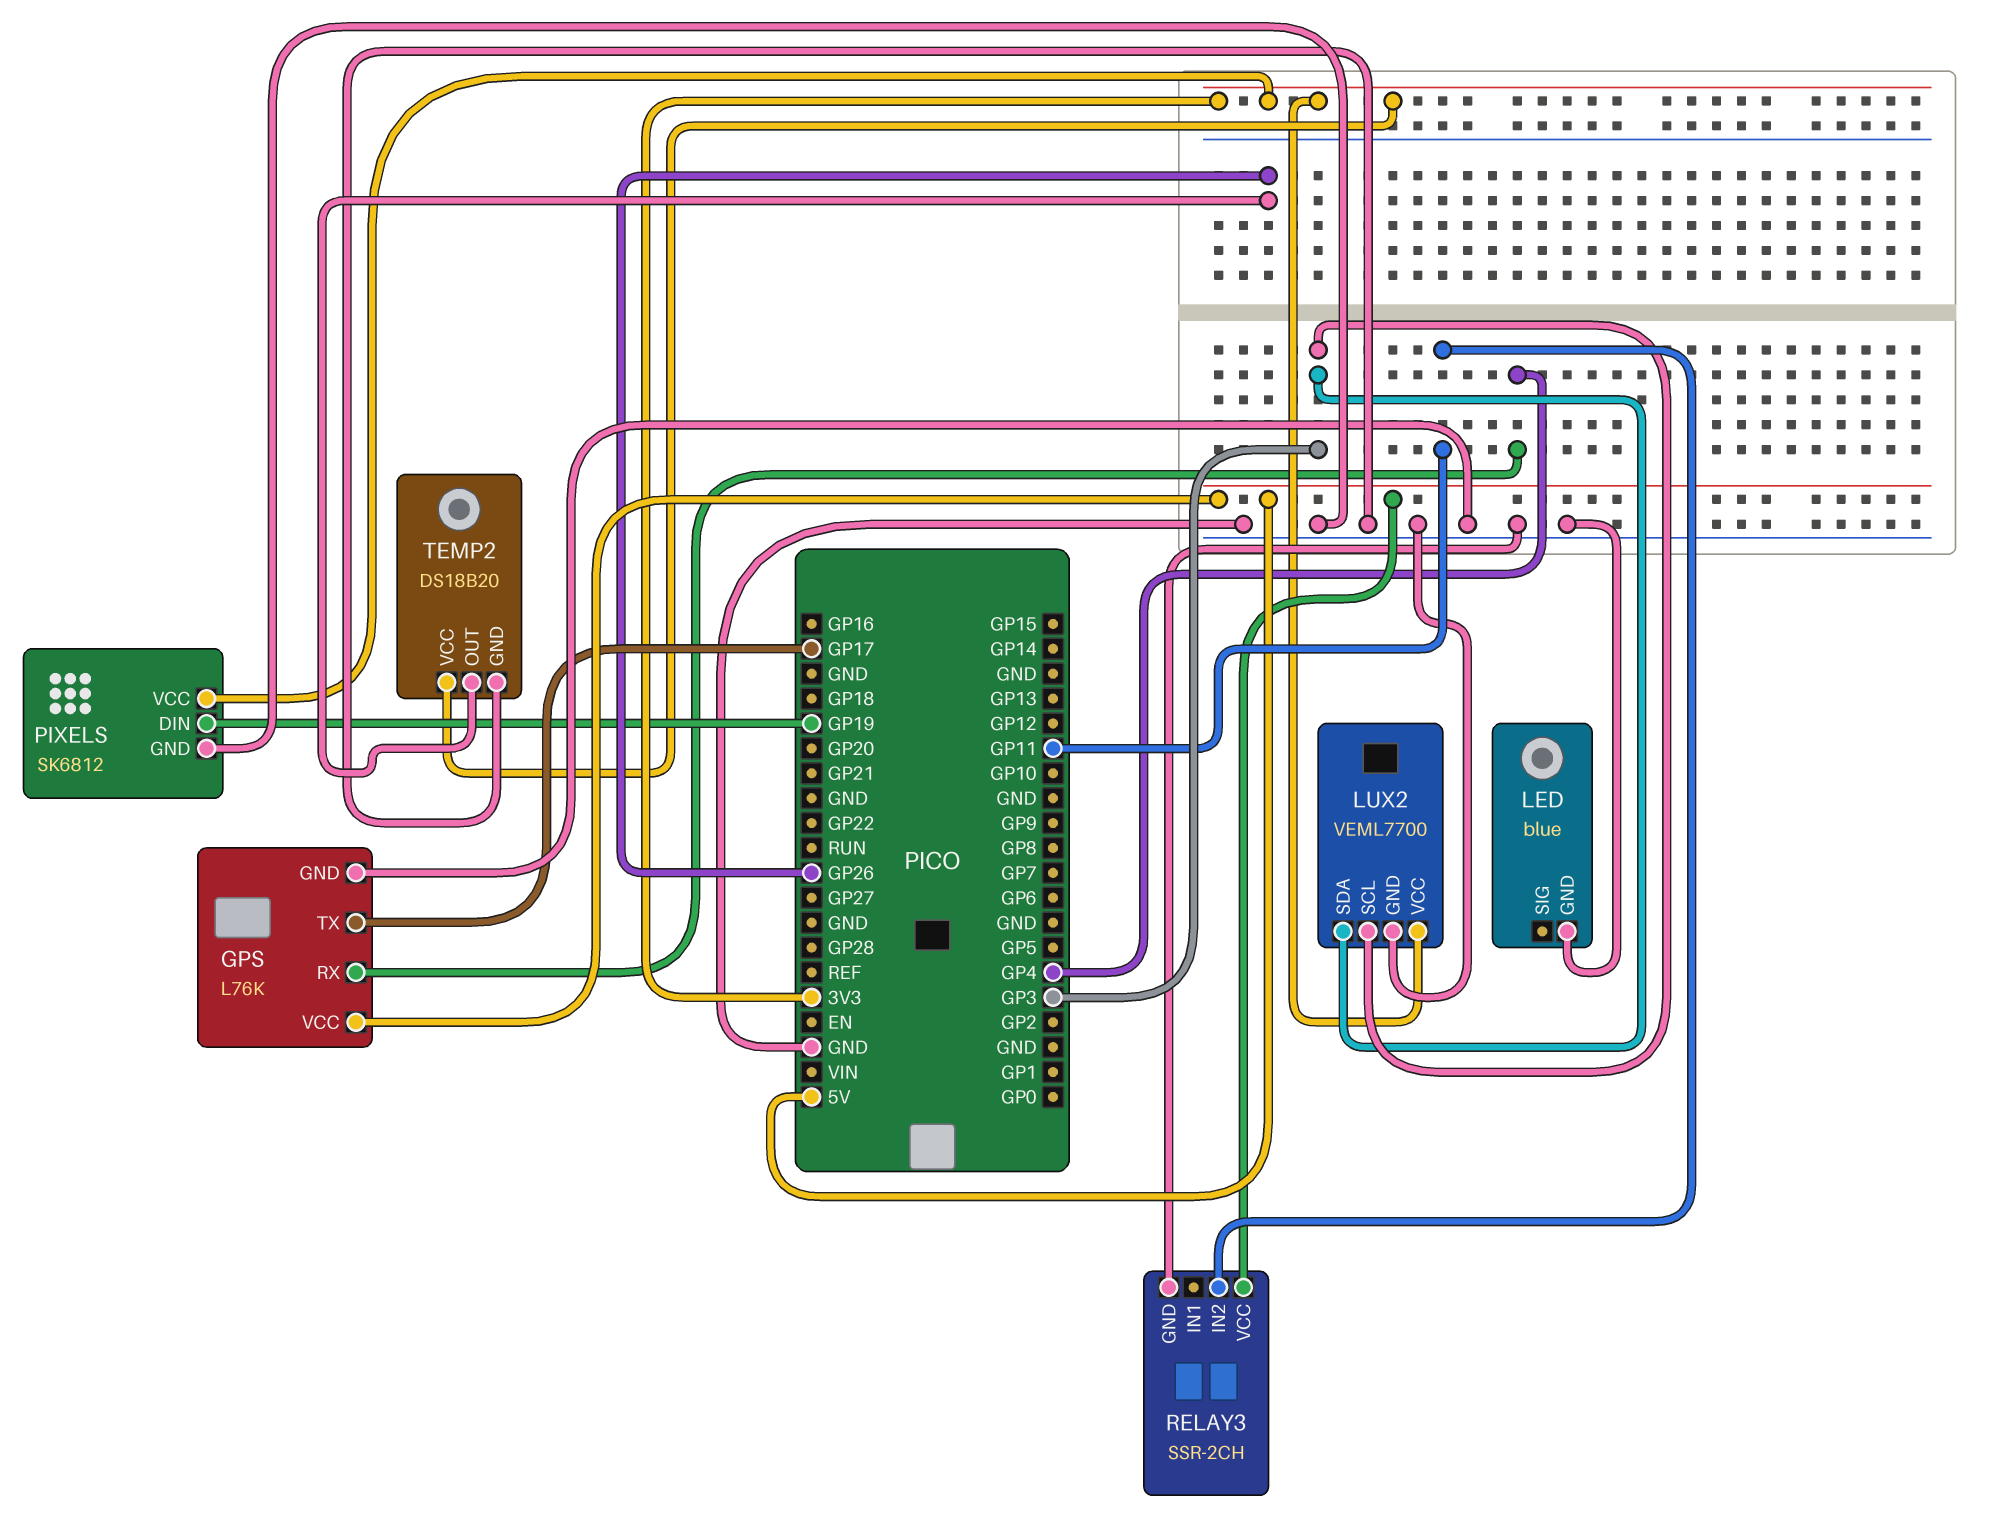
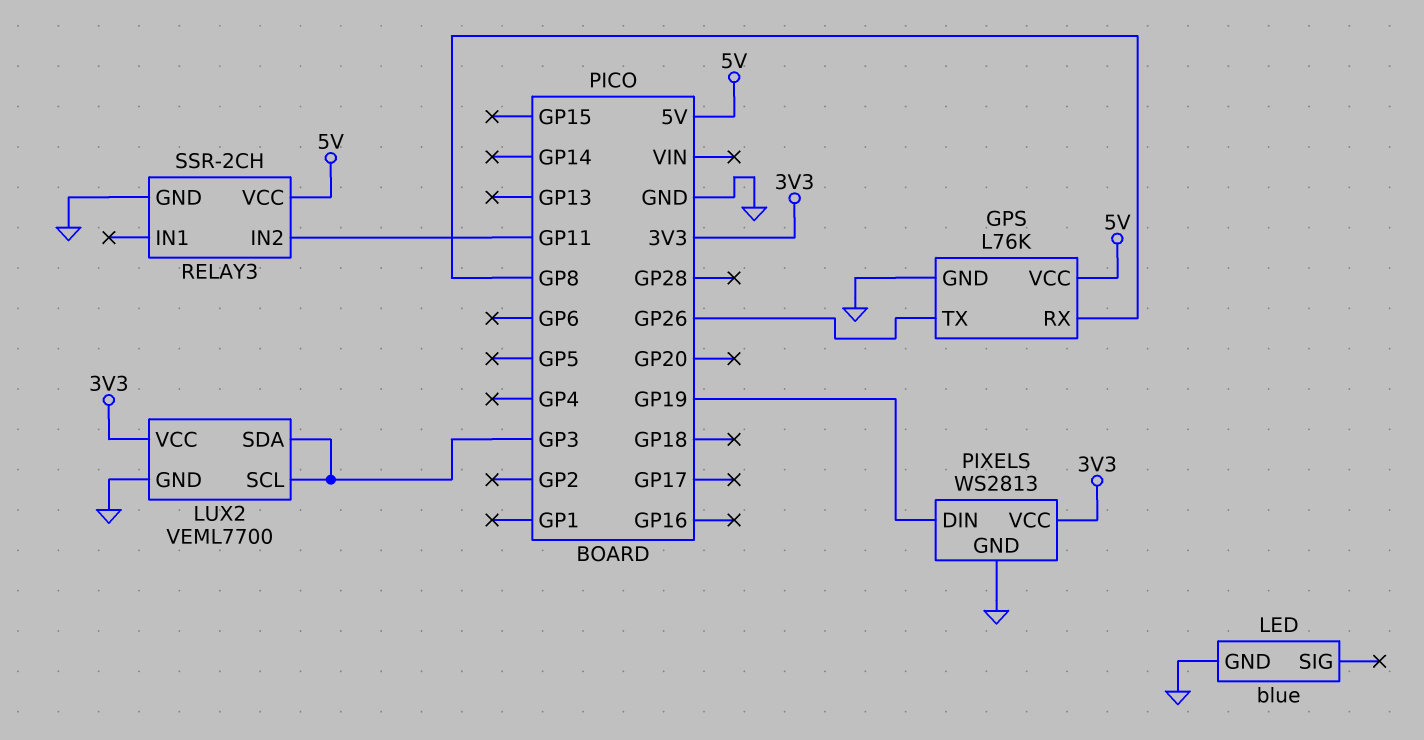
GPS pin RX: GP4 -> GP8
GPS pin TX: GP17 -> GP26
PIXELS: SK6812 -> WS2813
TEMP2: DS18B20 -> none
TEMP2 pin GND: GND -> none
TEMP2 pin OUT: GP26 -> none
TEMP2 pin VCC: 3V3 -> none

